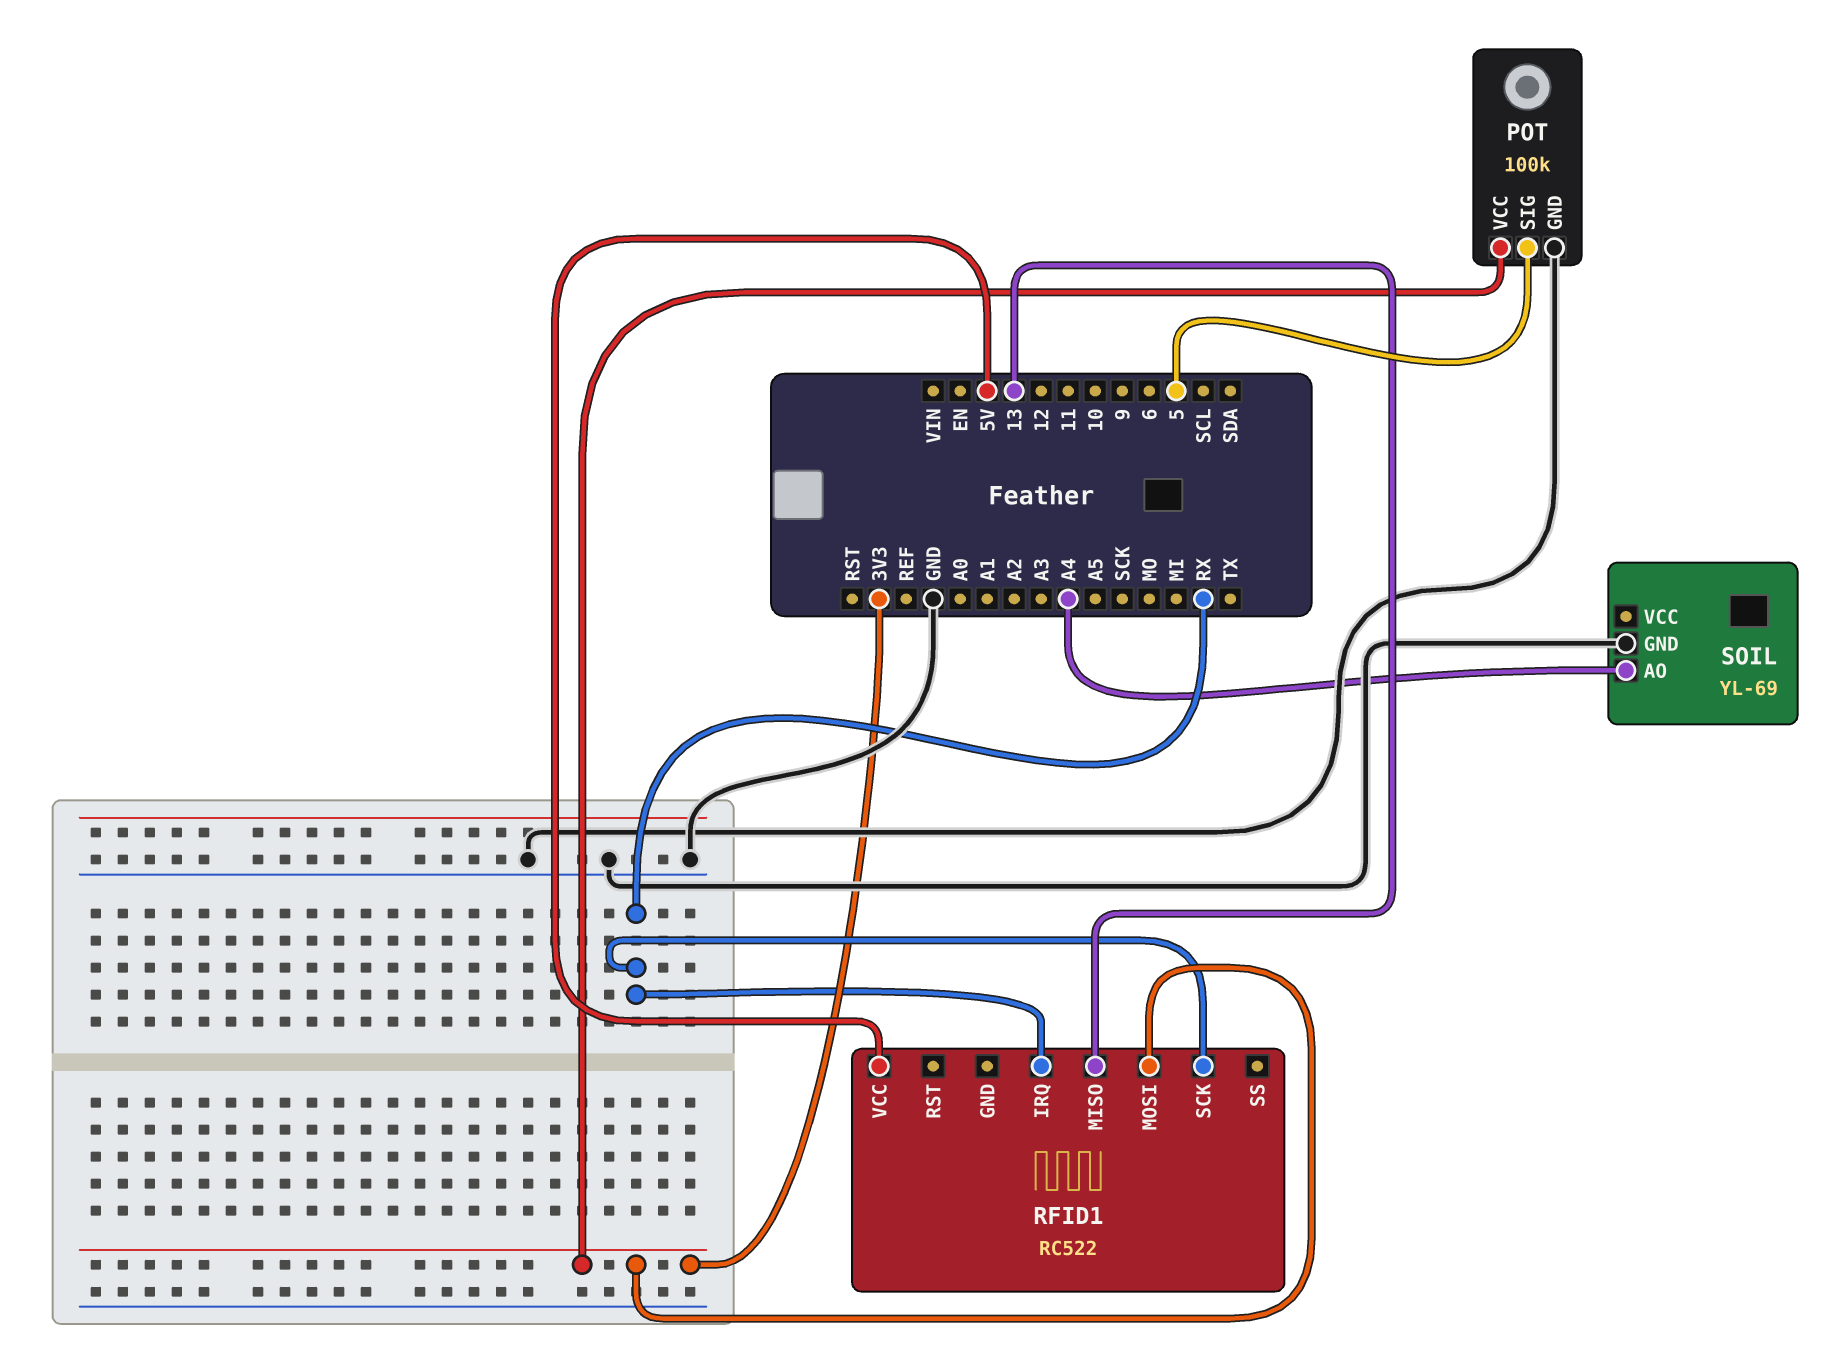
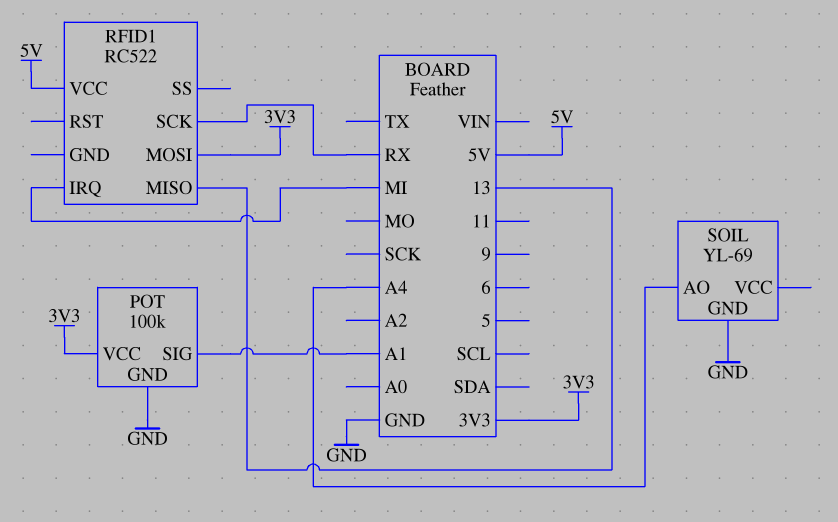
POT pin SIG: 5 -> A1
RFID1 pin IRQ: RX -> MI

